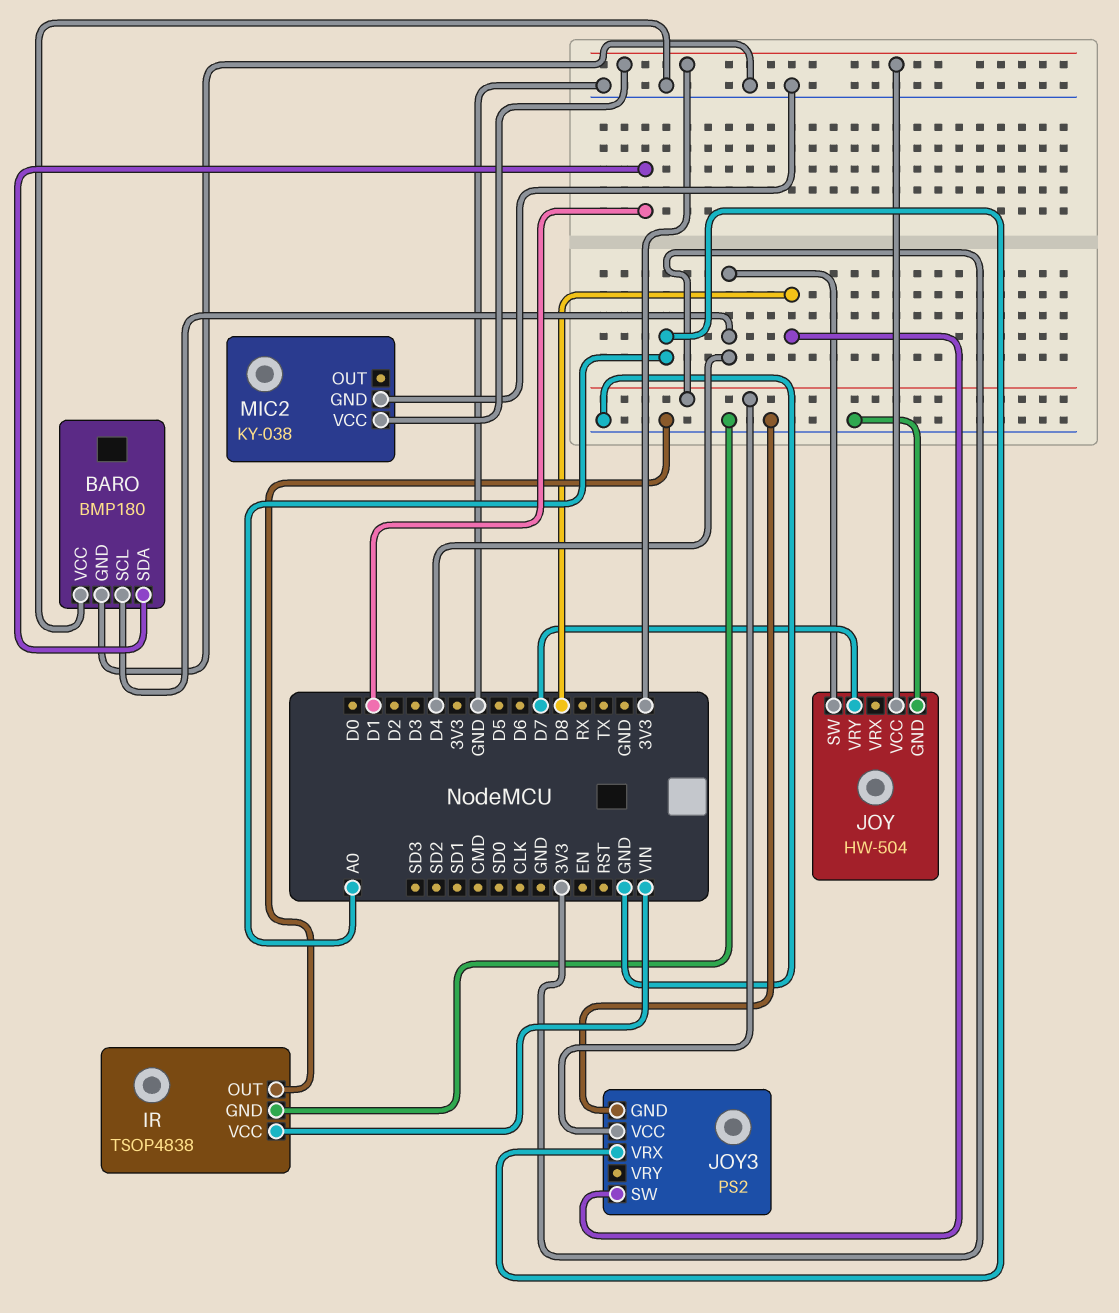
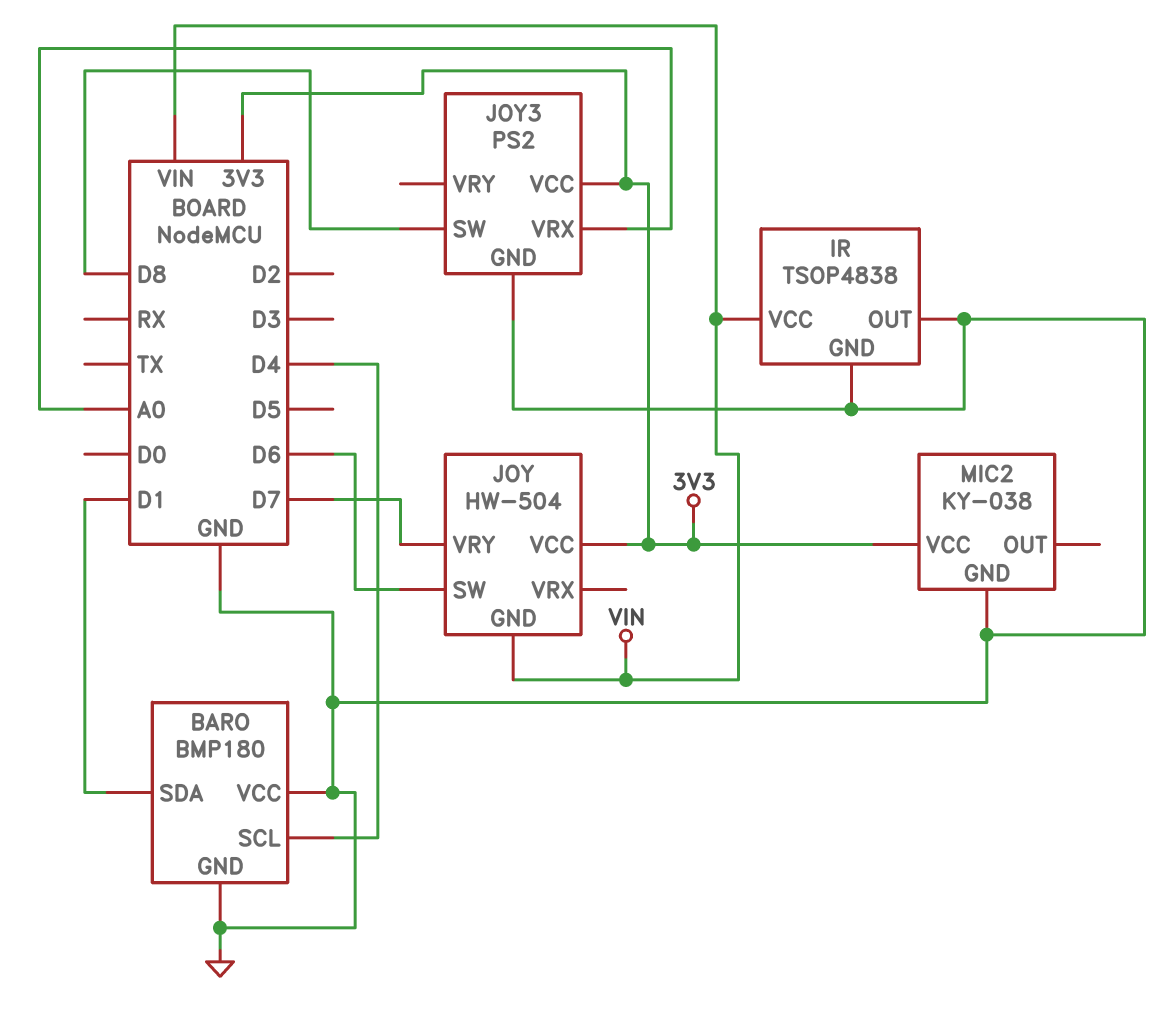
JOY pin GND: GND -> VIN
JOY pin SW: D4 -> D6

